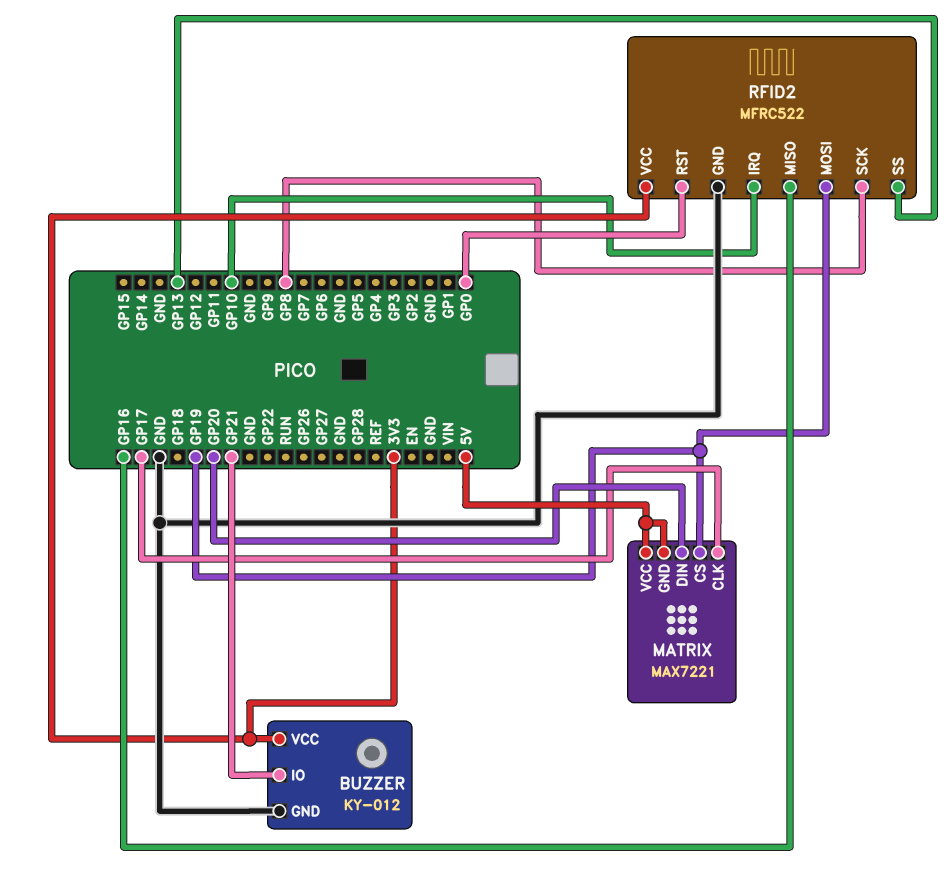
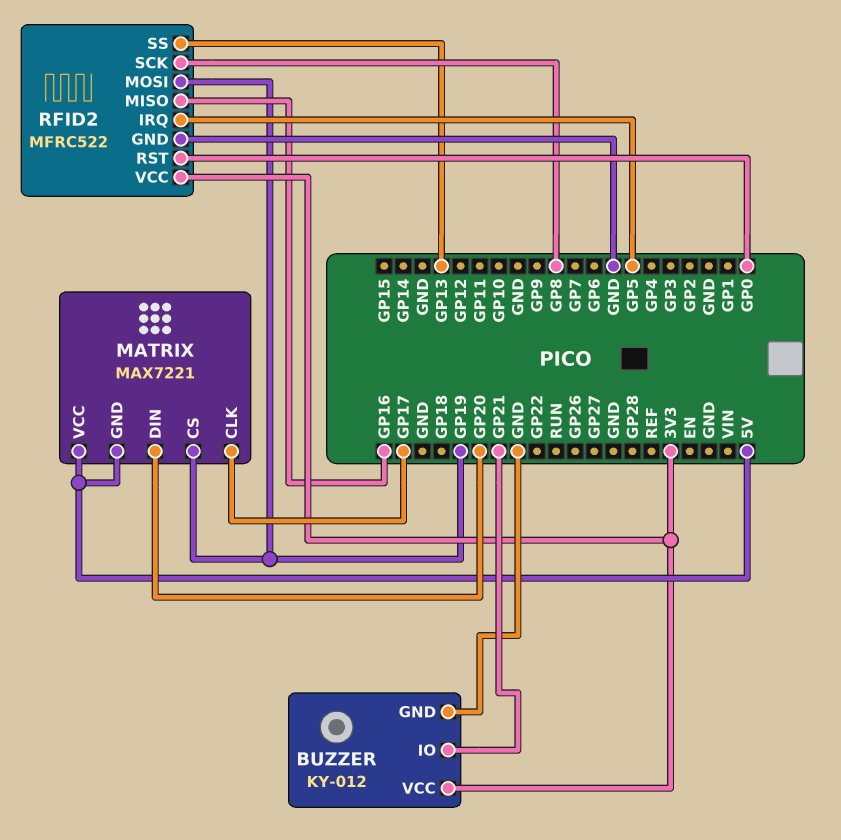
RFID2 pin IRQ: GP10 -> GP5

